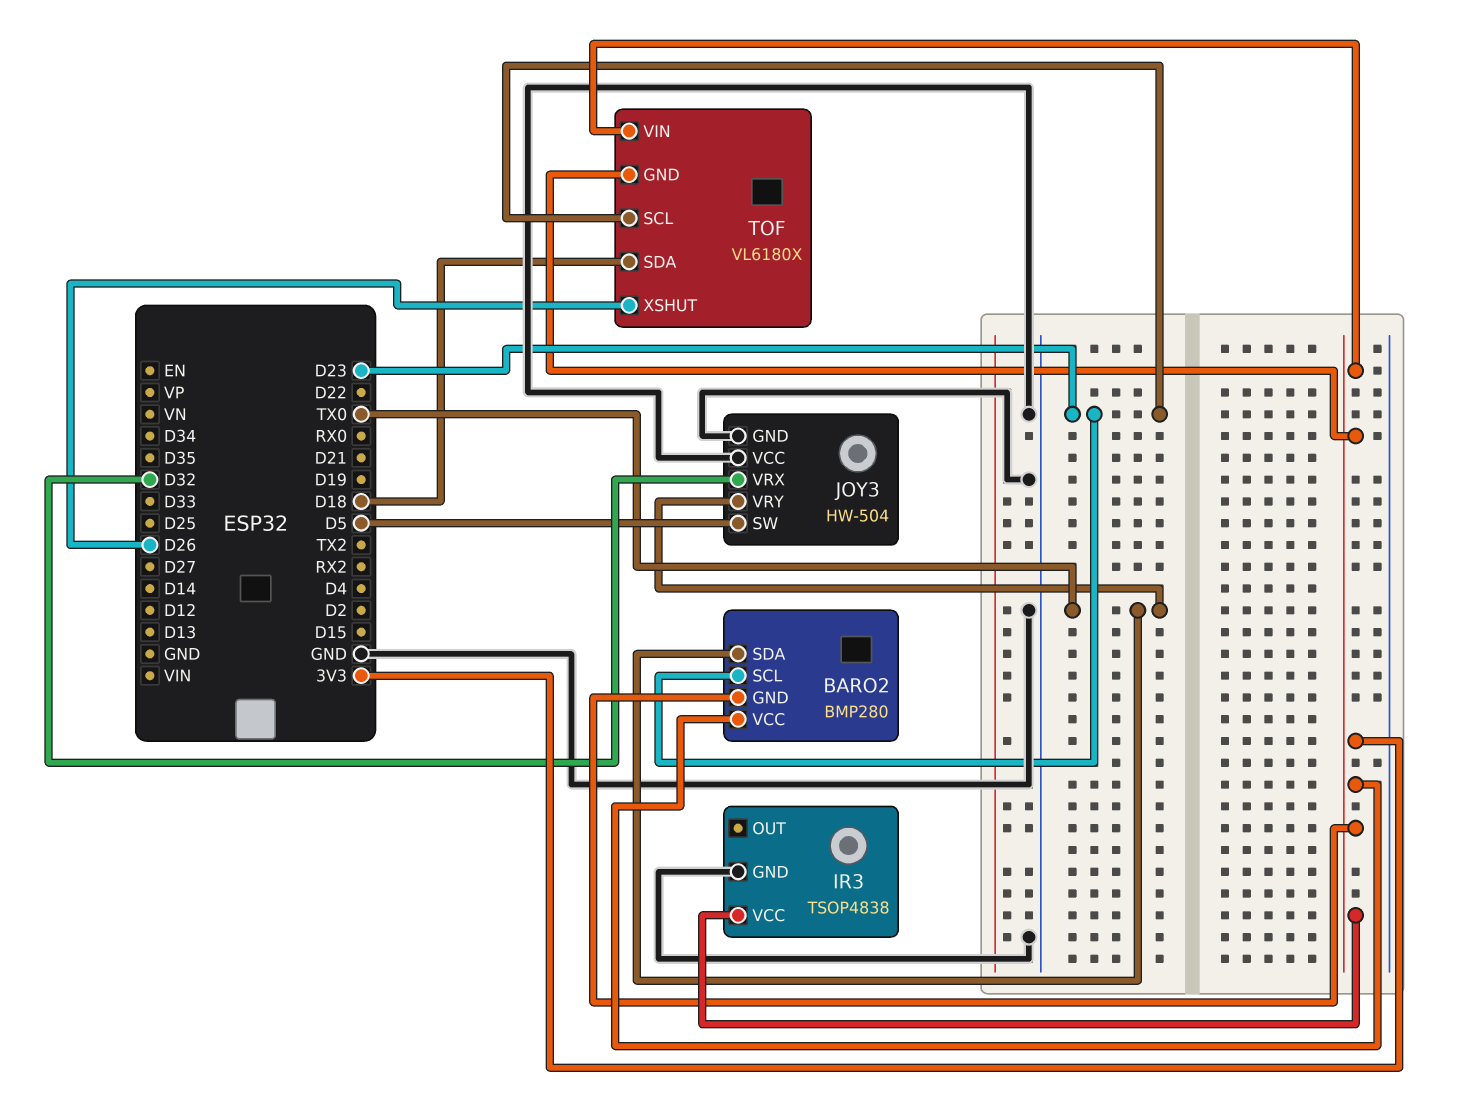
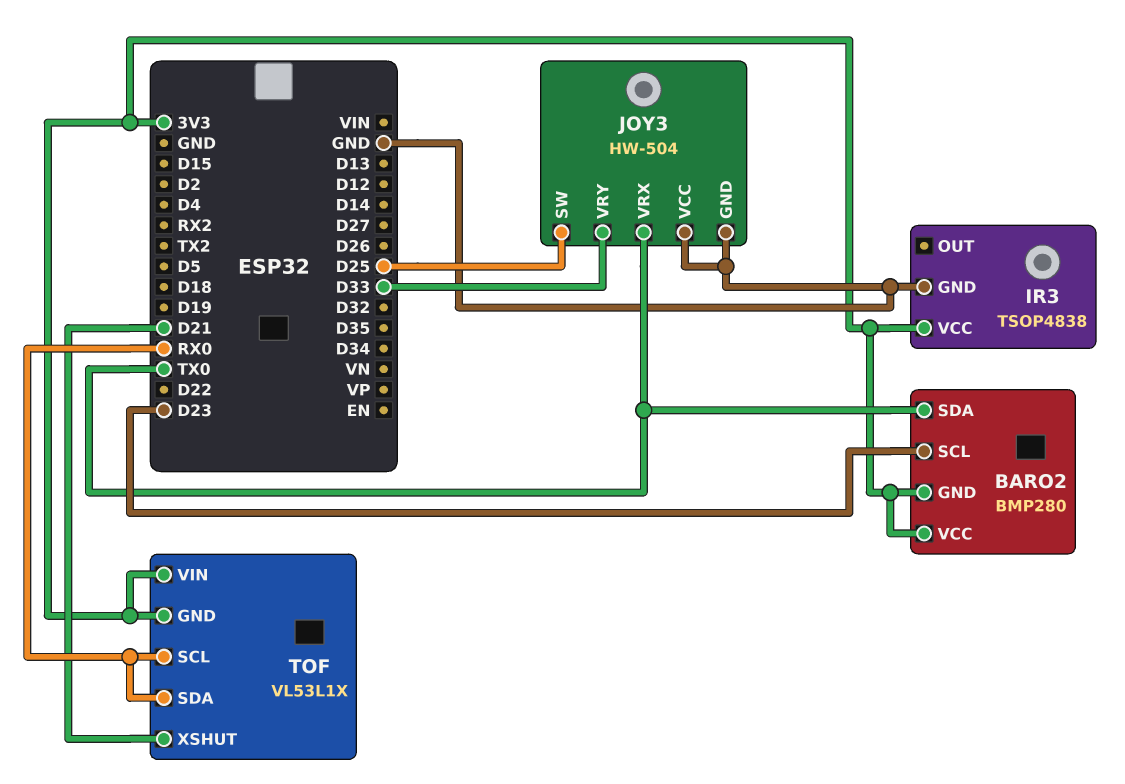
JOY3 pin SW: D5 -> D25
JOY3 pin VRX: D32 -> TX0
JOY3 pin VRY: TX0 -> D33
TOF: VL6180X -> VL53L1X
TOF pin SCL: D23 -> RX0
TOF pin SDA: D18 -> RX0
TOF pin XSHUT: D26 -> D21

